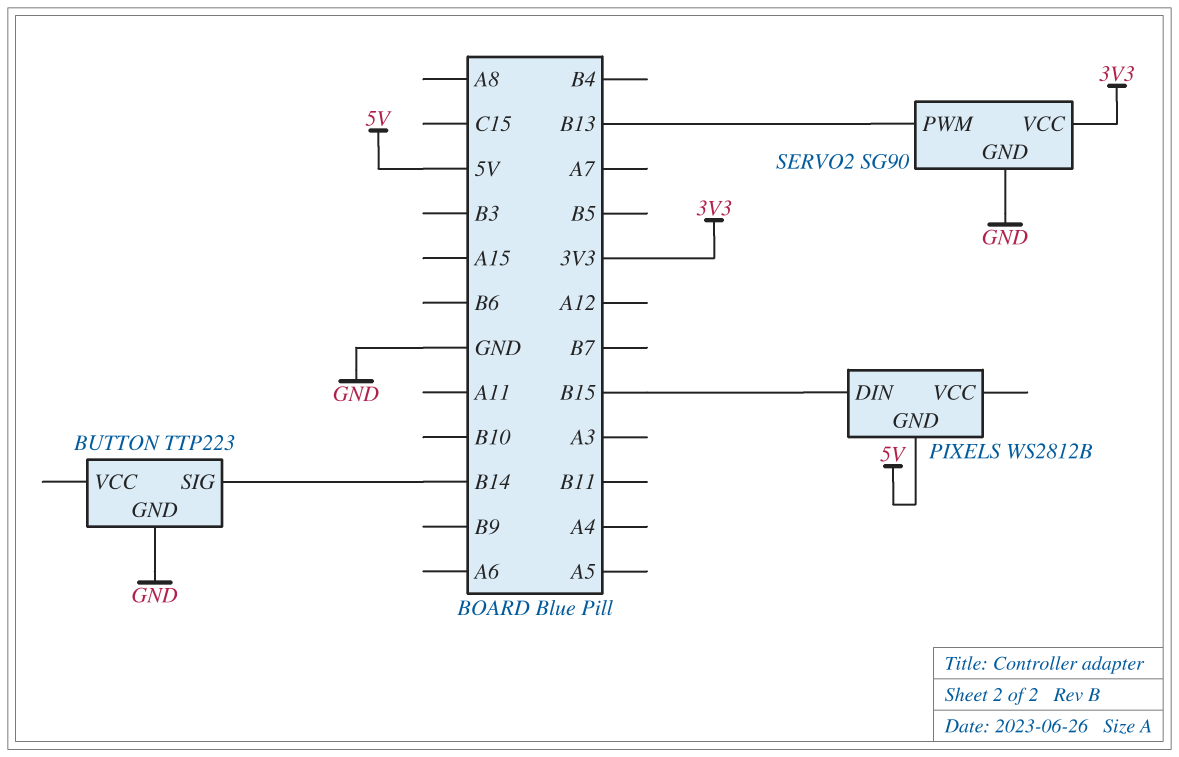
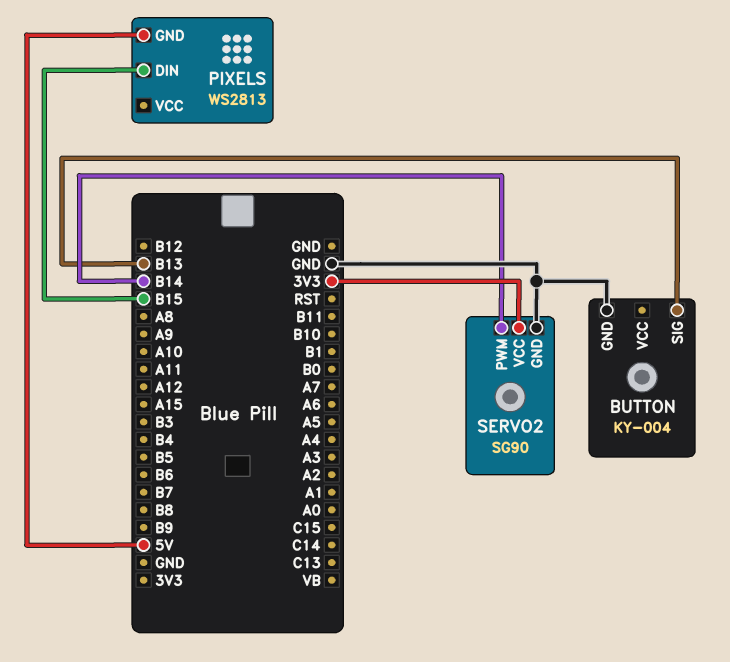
BUTTON: TTP223 -> KY-004
BUTTON pin SIG: B14 -> B13
PIXELS: WS2812B -> WS2813
SERVO2 pin PWM: B13 -> B14

